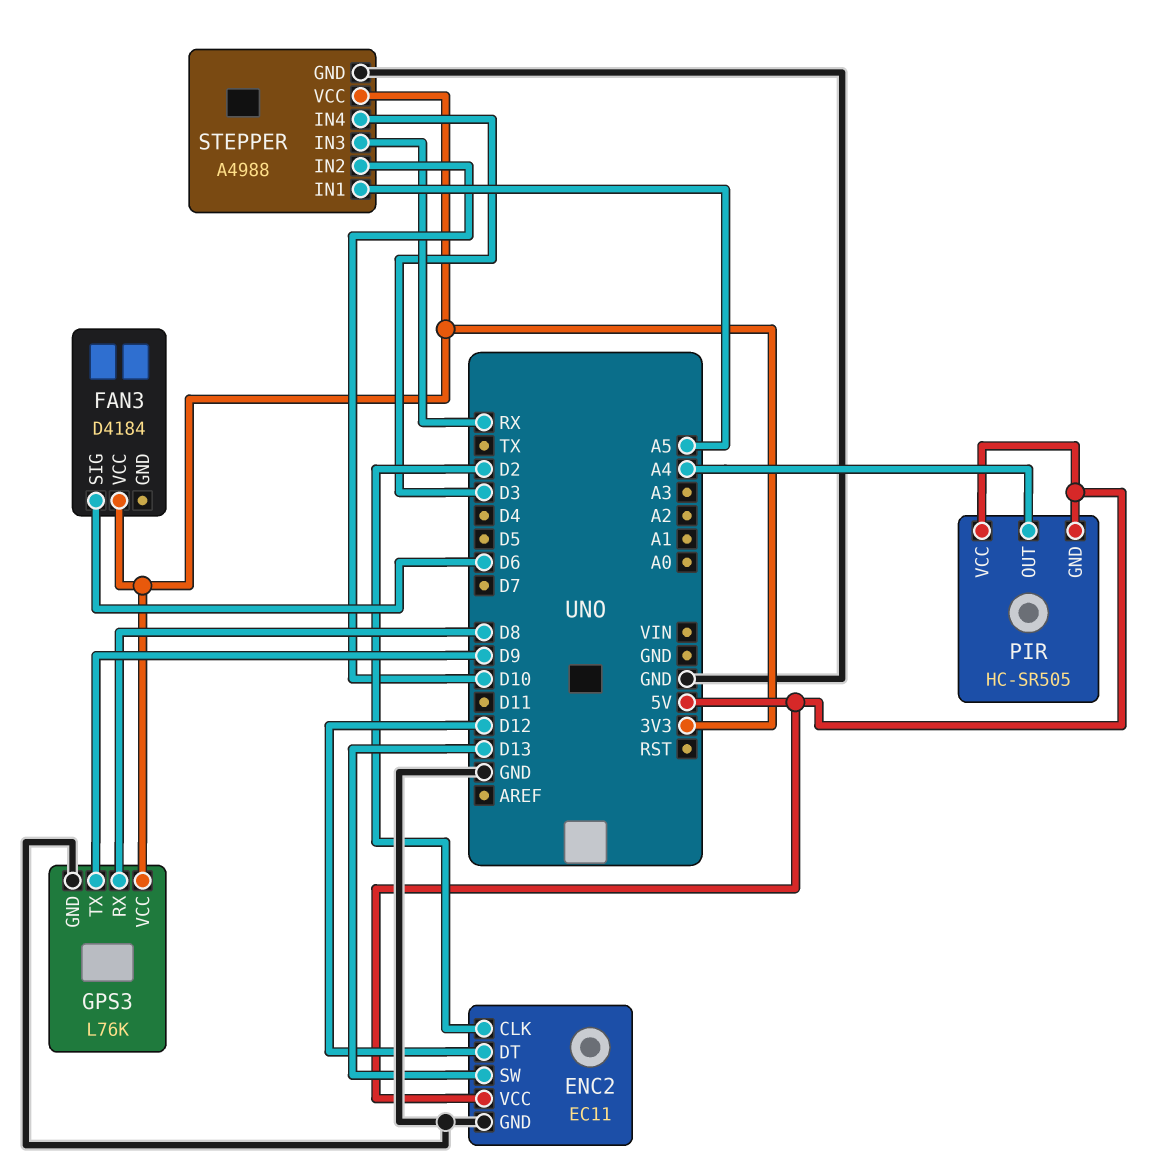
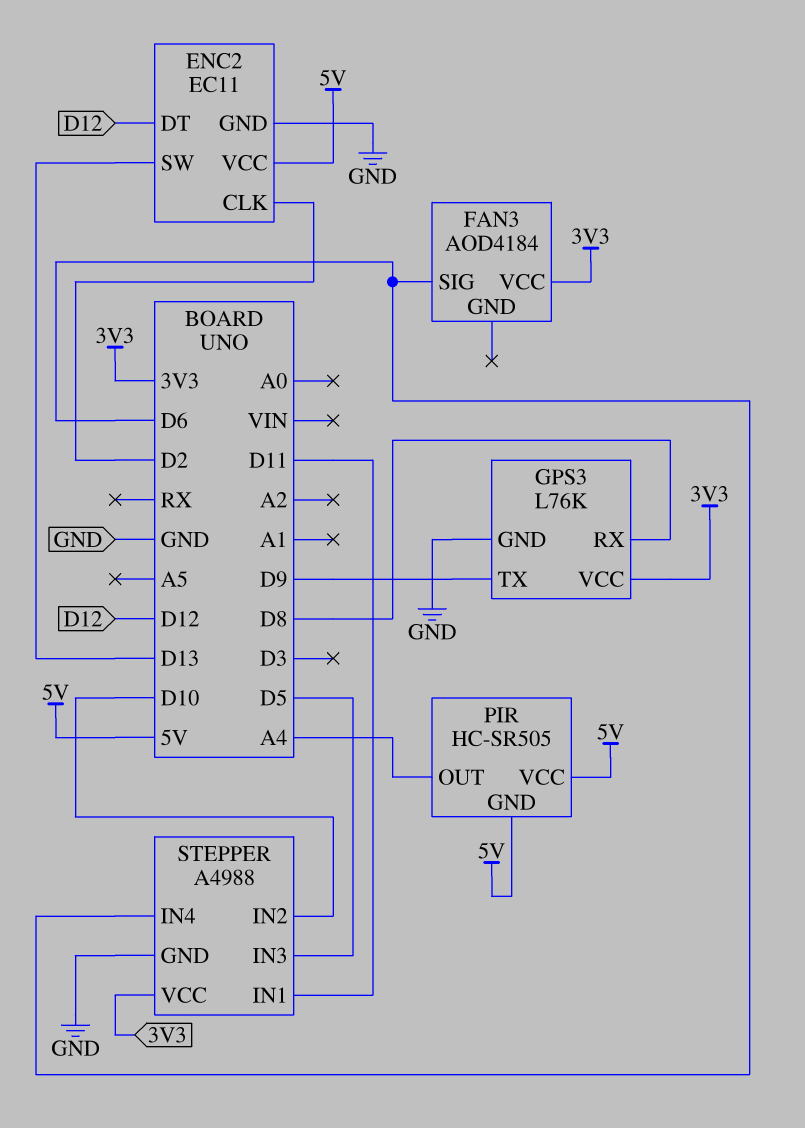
FAN3: D4184 -> AOD4184
STEPPER pin IN1: A5 -> D11
STEPPER pin IN3: RX -> D5
STEPPER pin IN4: D3 -> D6

